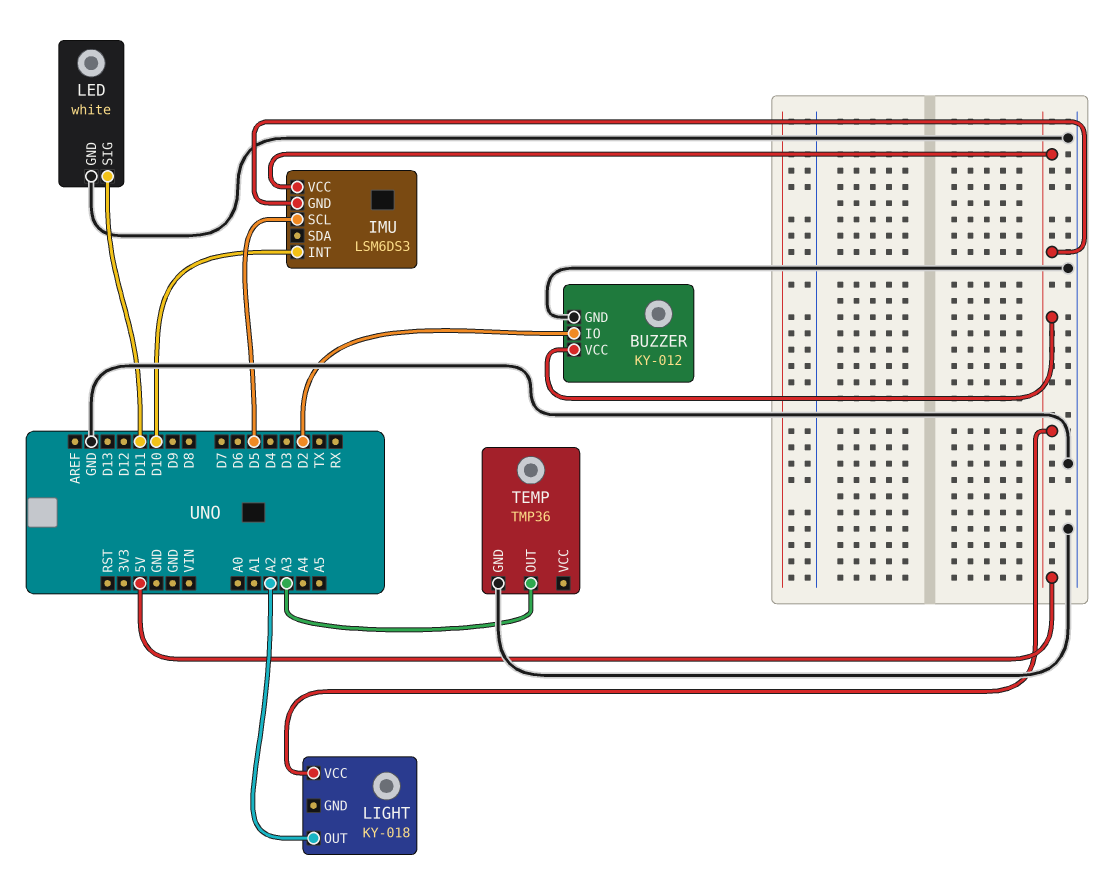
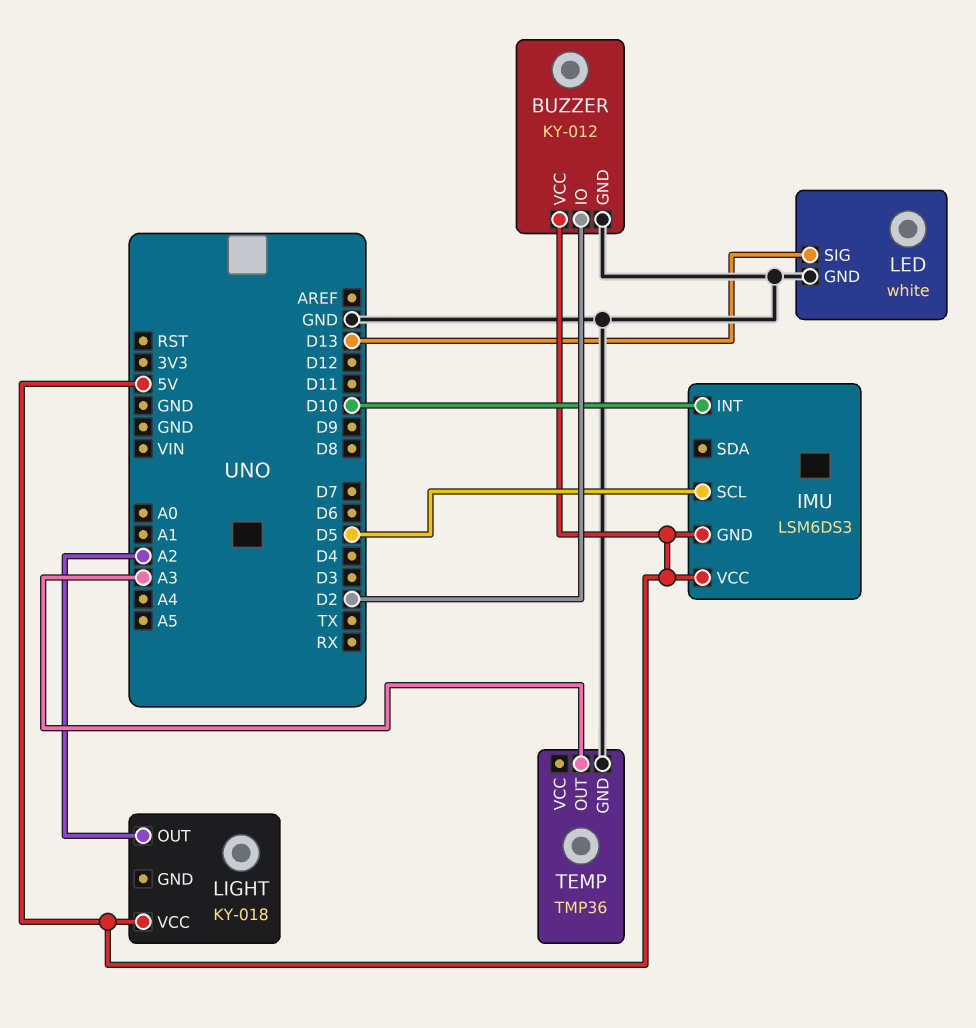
LED pin SIG: D11 -> D13

